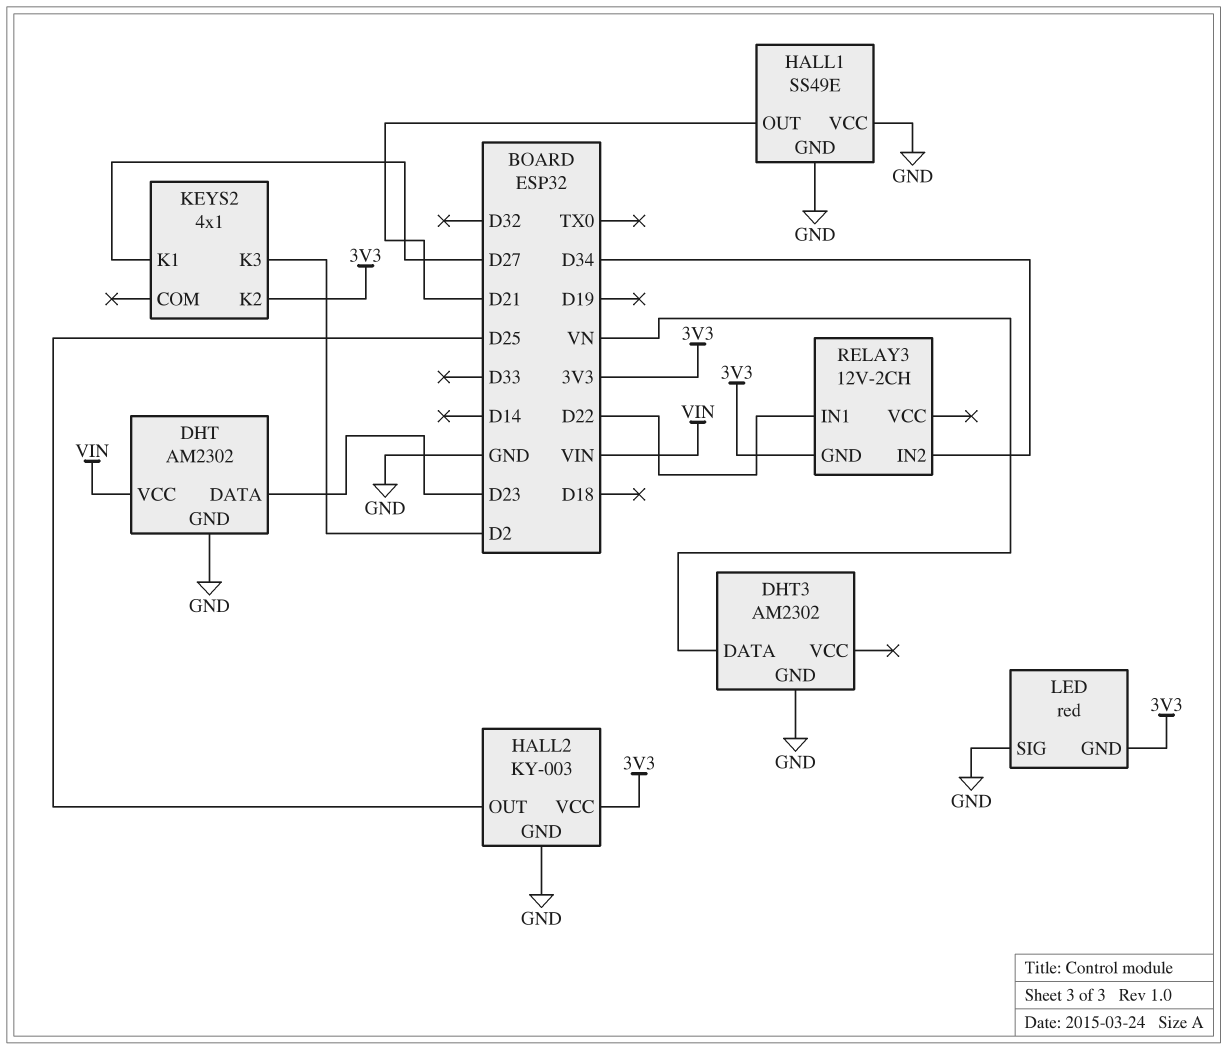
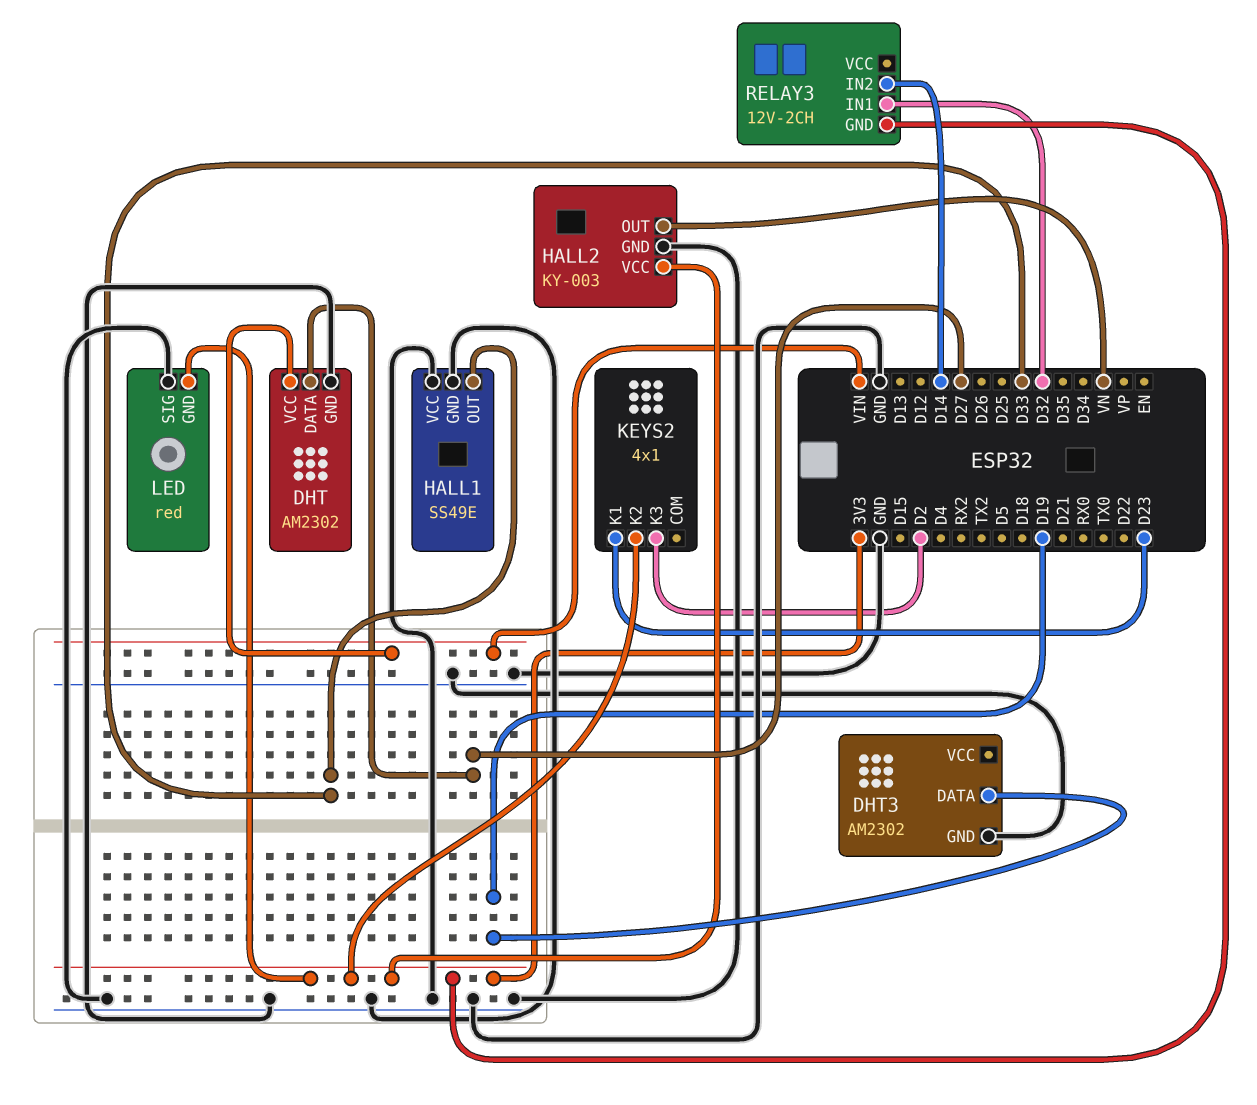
DHT pin DATA: D23 -> D27
DHT3 pin DATA: VN -> D19
HALL1 pin OUT: D21 -> D33
HALL2 pin OUT: D25 -> VN
KEYS2 pin K1: D27 -> D23
RELAY3 pin IN1: D22 -> D32
RELAY3 pin IN2: D34 -> D14

